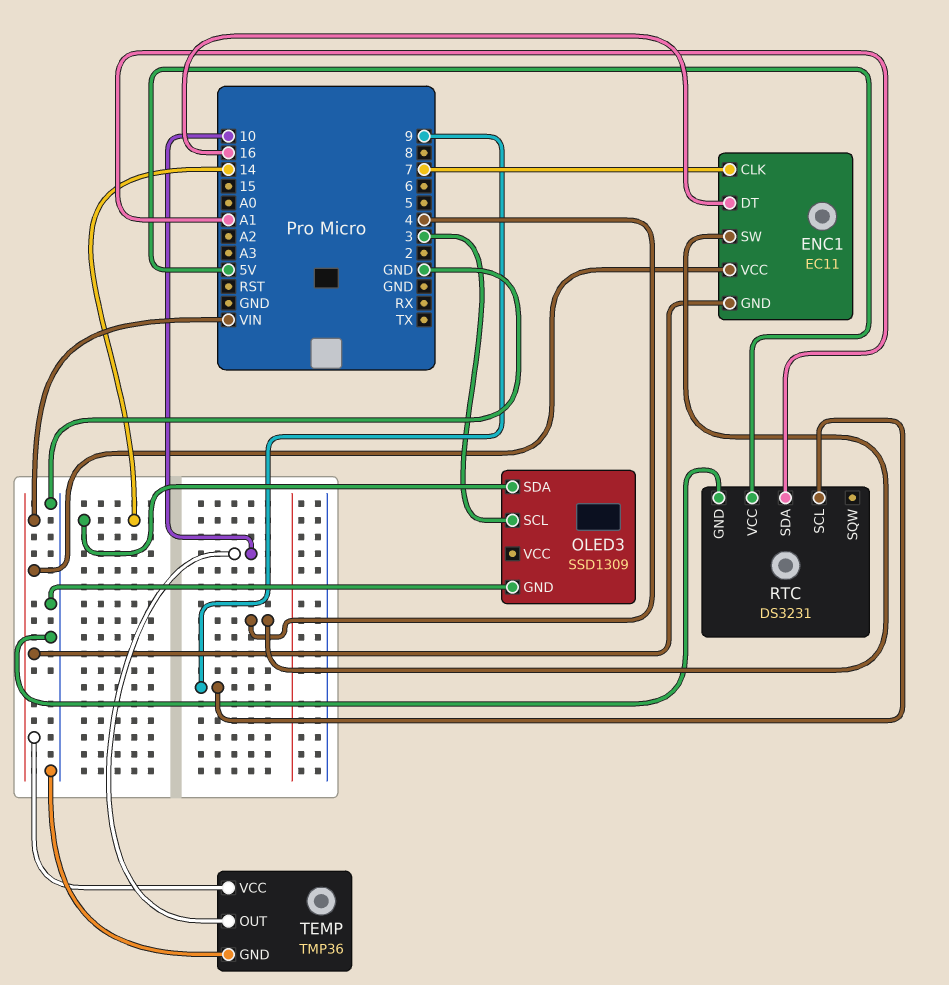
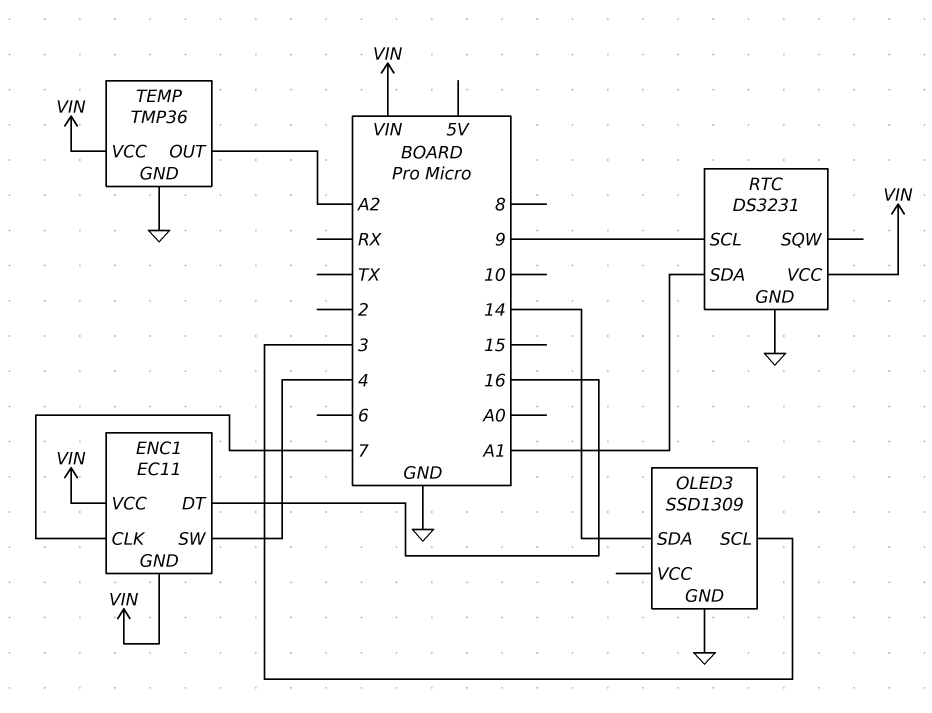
RTC pin VCC: 5V -> VIN
TEMP pin OUT: 10 -> A2

